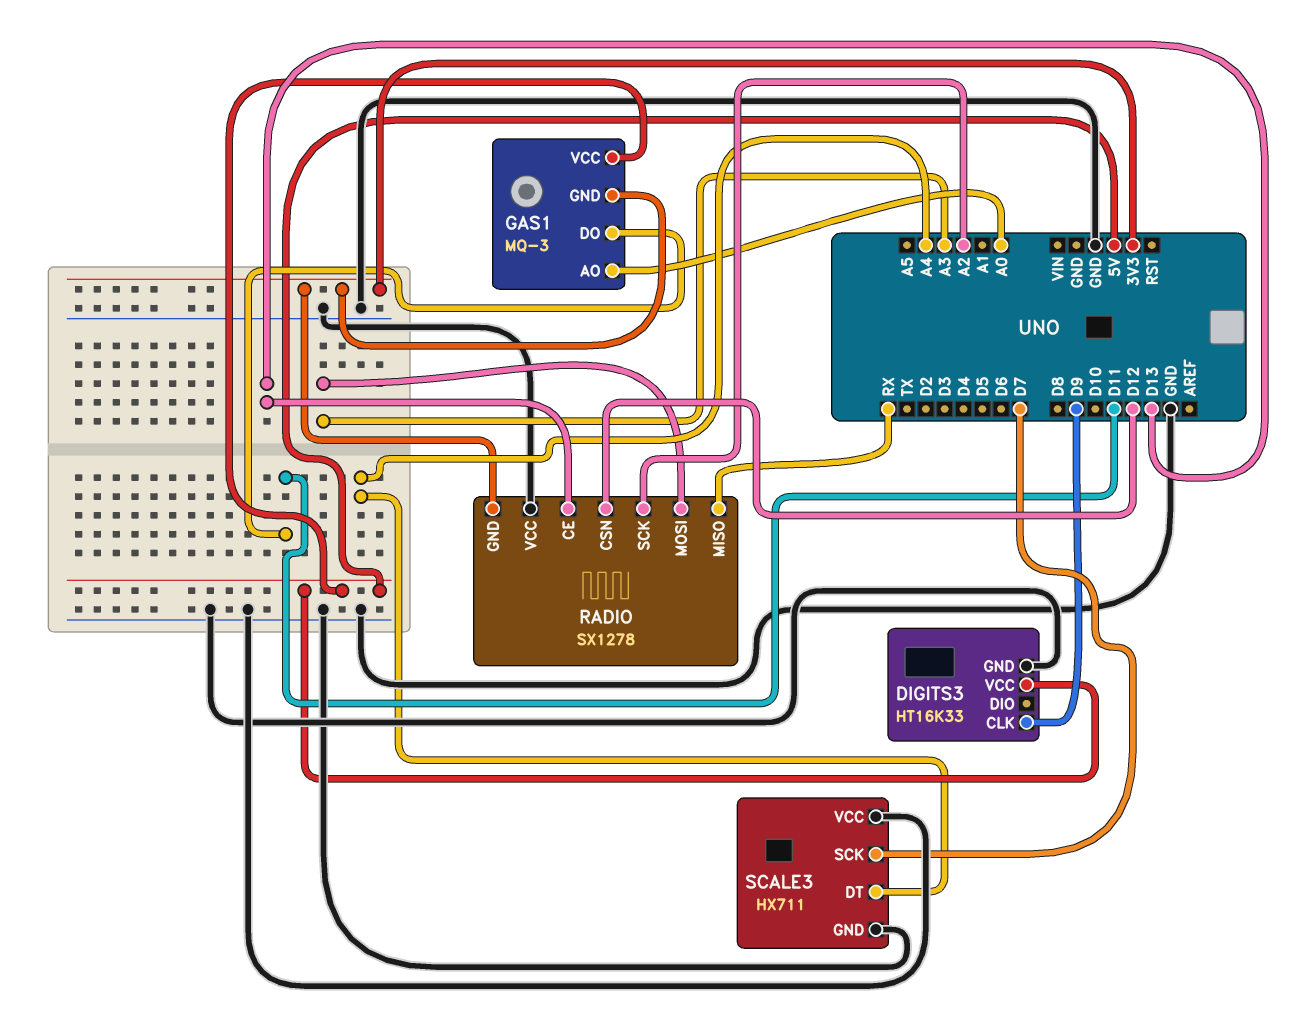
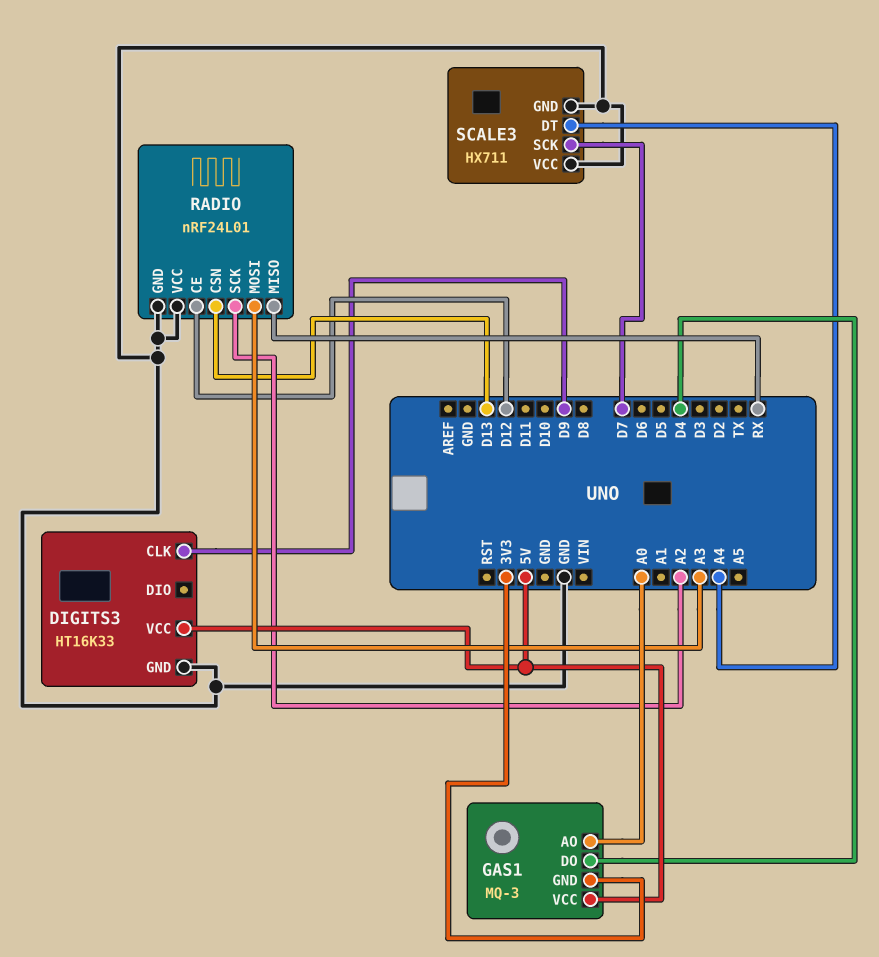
GAS1 pin DO: D11 -> D4
RADIO: SX1278 -> nRF24L01
RADIO pin CE: D13 -> D12
RADIO pin CSN: D12 -> D13
RADIO pin GND: 3V3 -> GND

